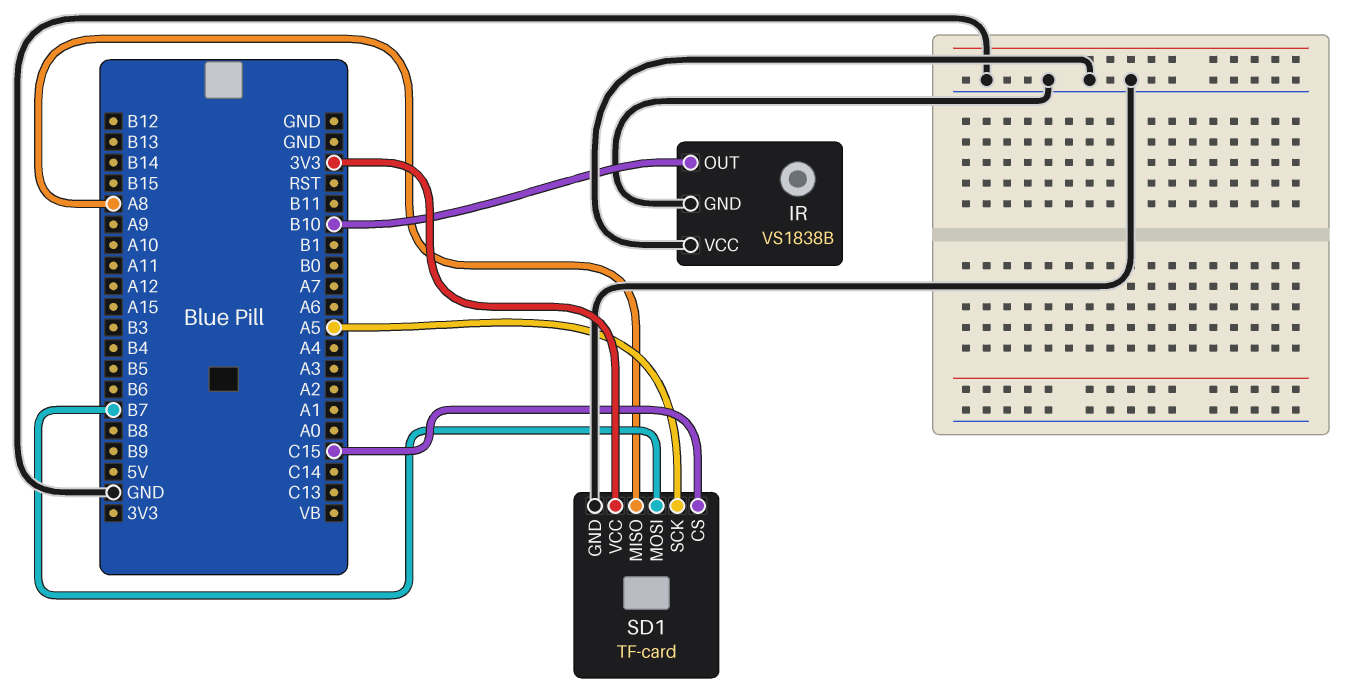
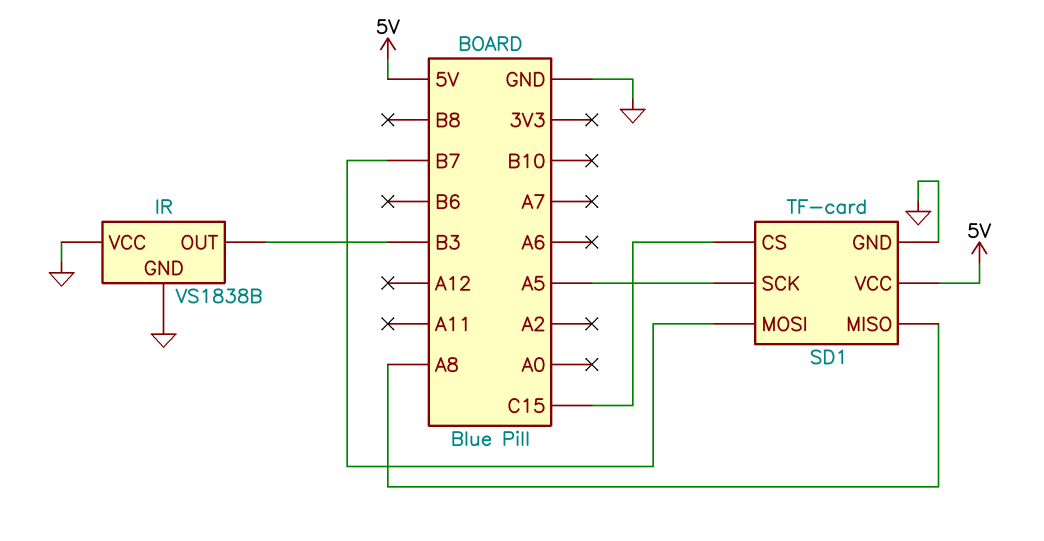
IR pin OUT: B10 -> B3
SD1 pin VCC: 3V3 -> 5V

